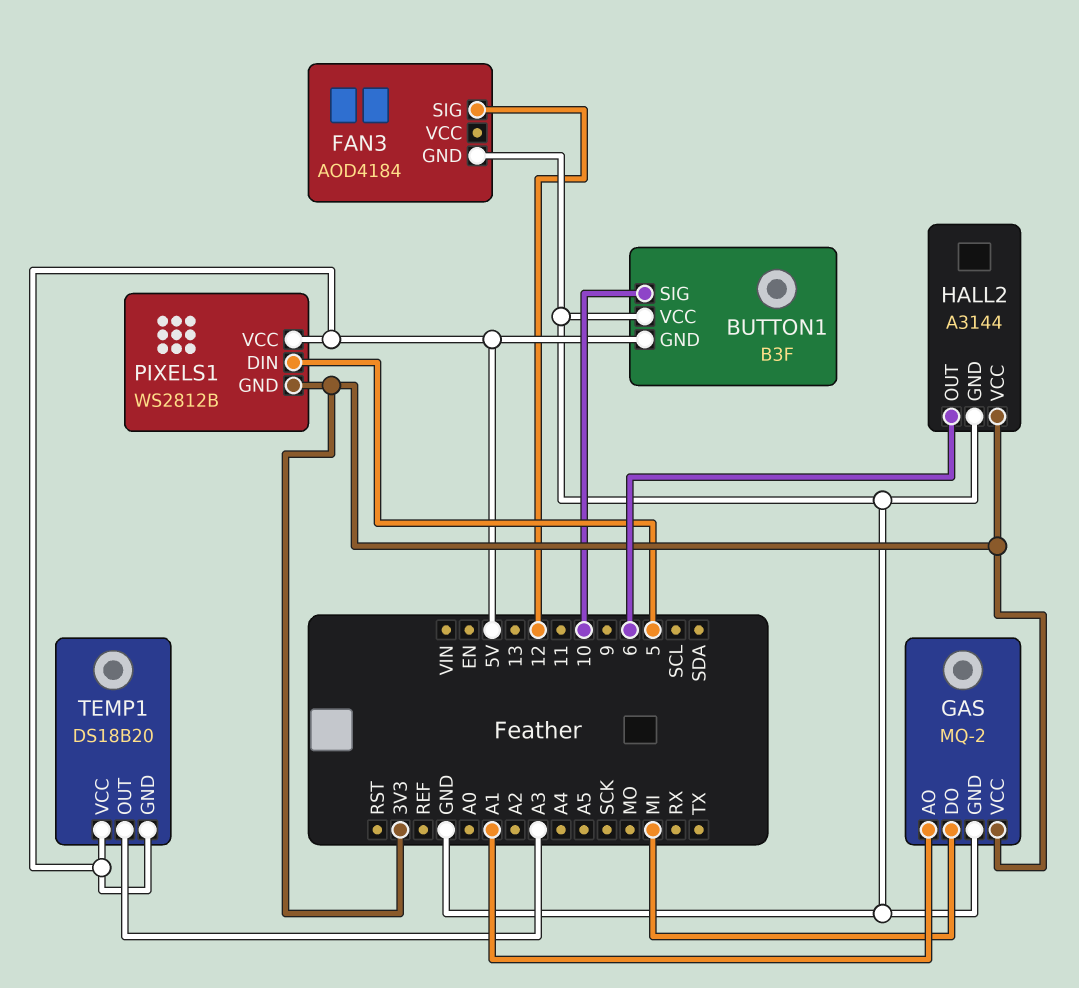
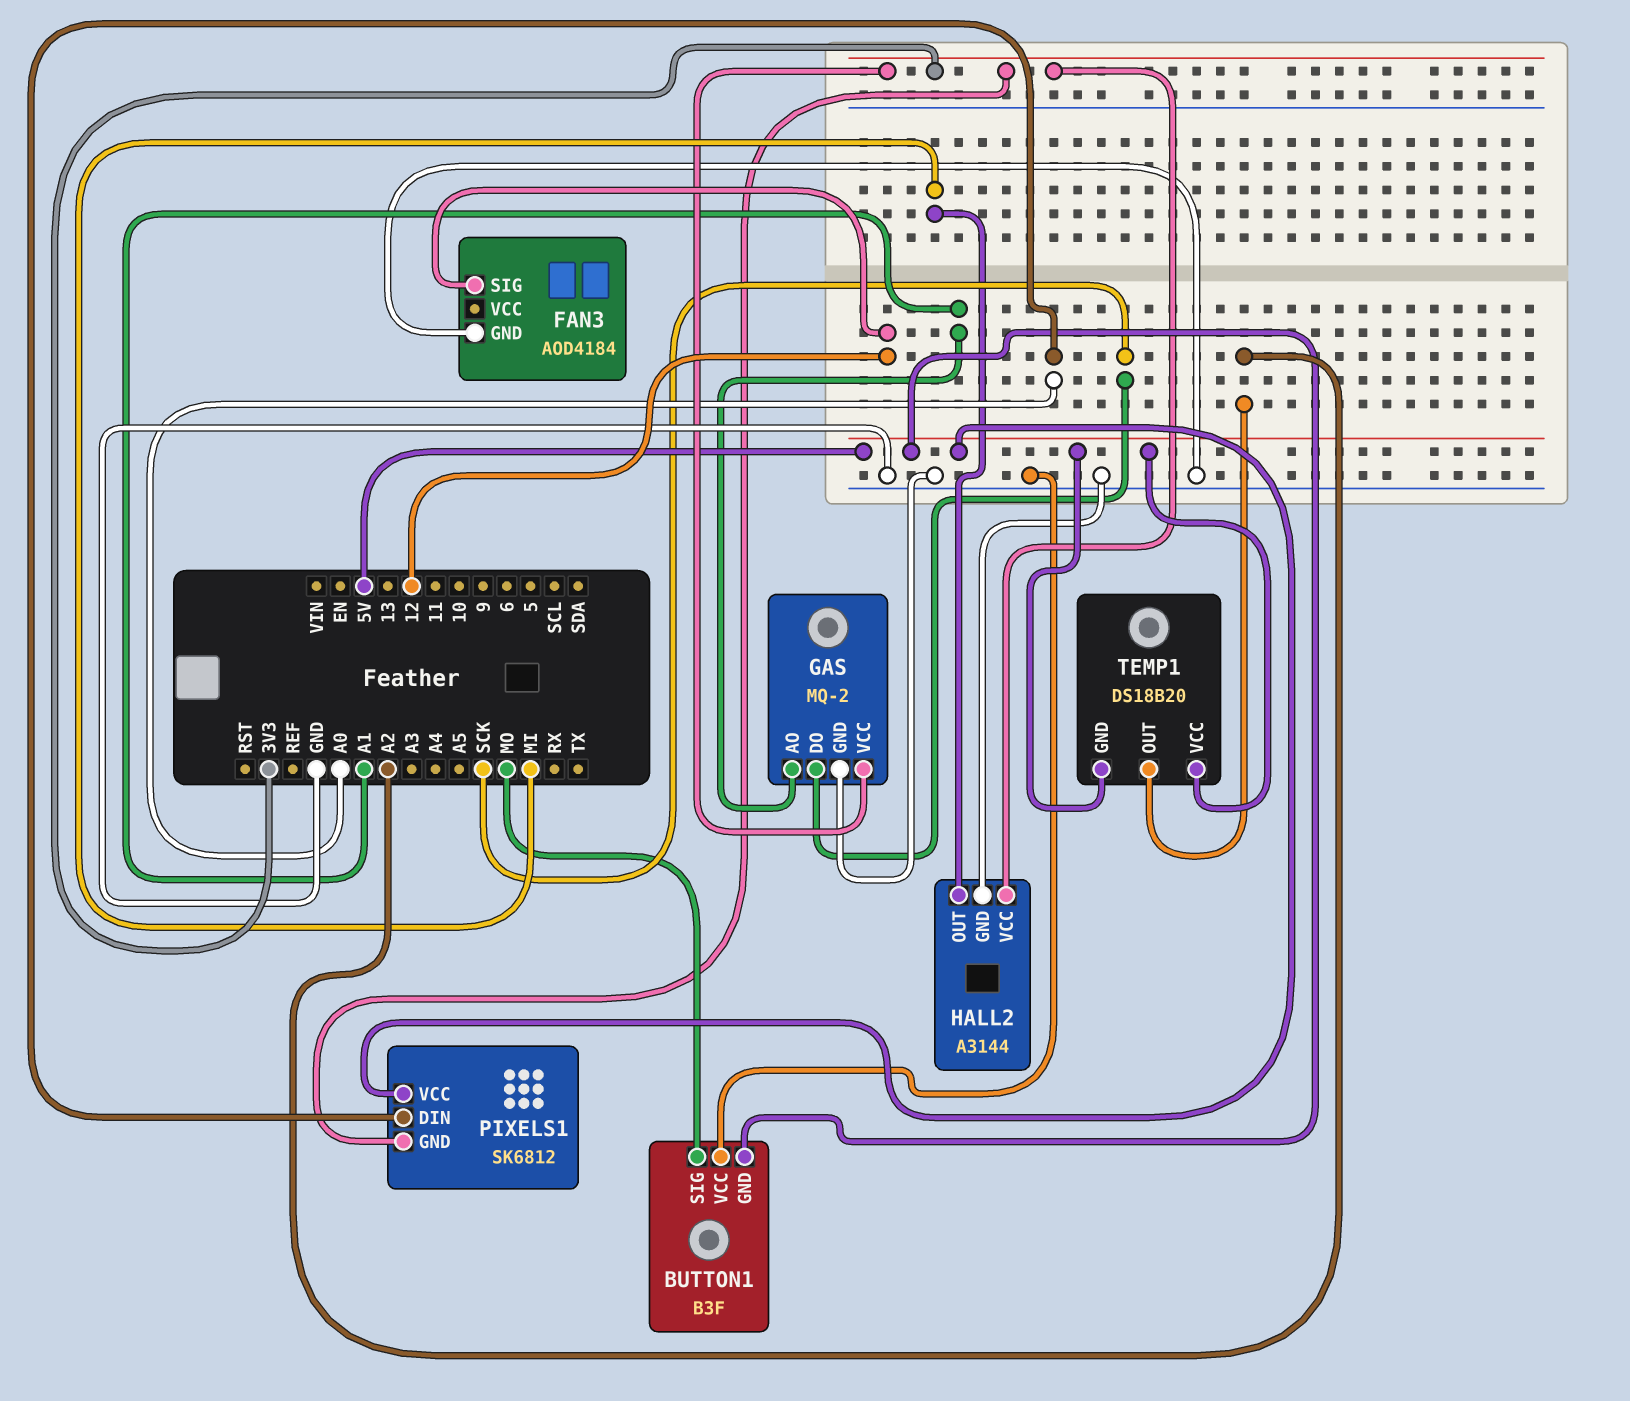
BUTTON1 pin SIG: 10 -> MO
GAS pin DO: MI -> SCK
HALL2 pin OUT: 6 -> MI
PIXELS1: WS2812B -> SK6812
PIXELS1 pin DIN: 5 -> A0
TEMP1 pin OUT: A3 -> A2

